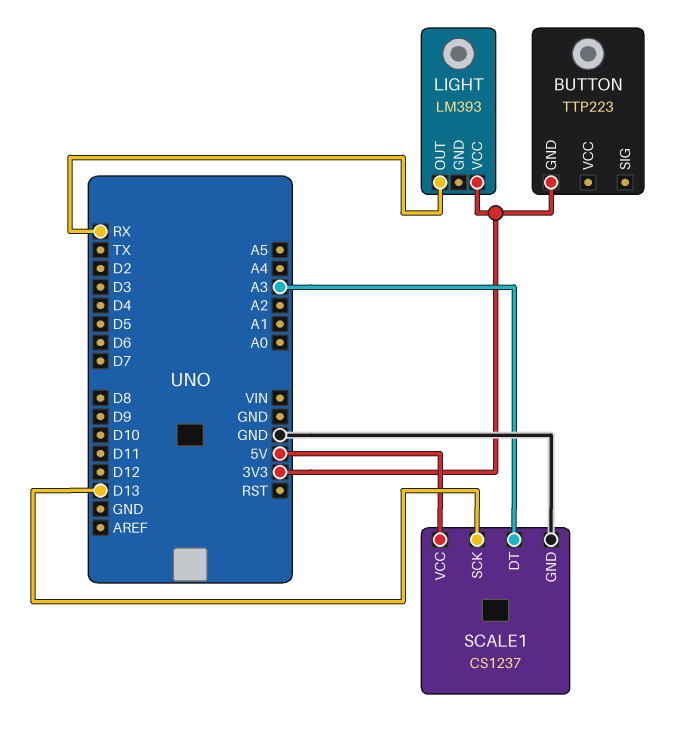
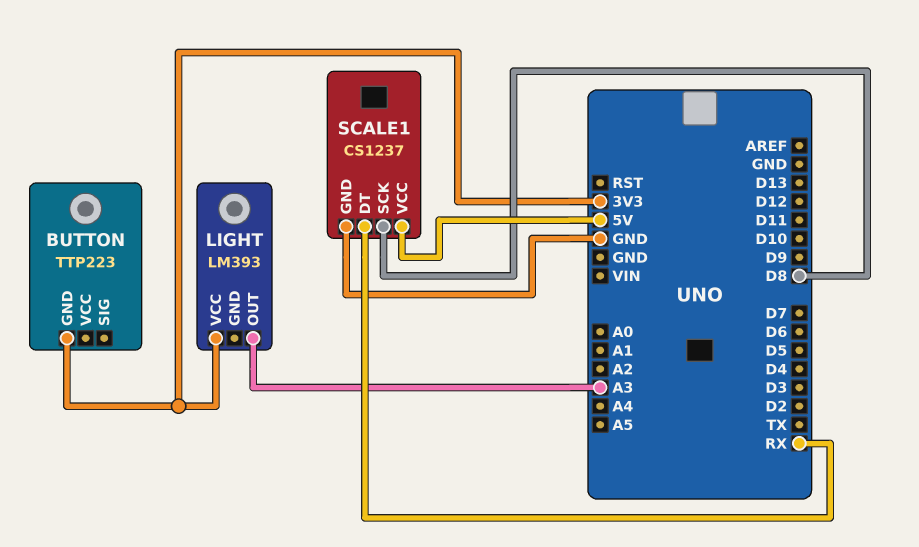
LIGHT pin OUT: RX -> A3
SCALE1 pin DT: A3 -> RX
SCALE1 pin SCK: D13 -> D8

